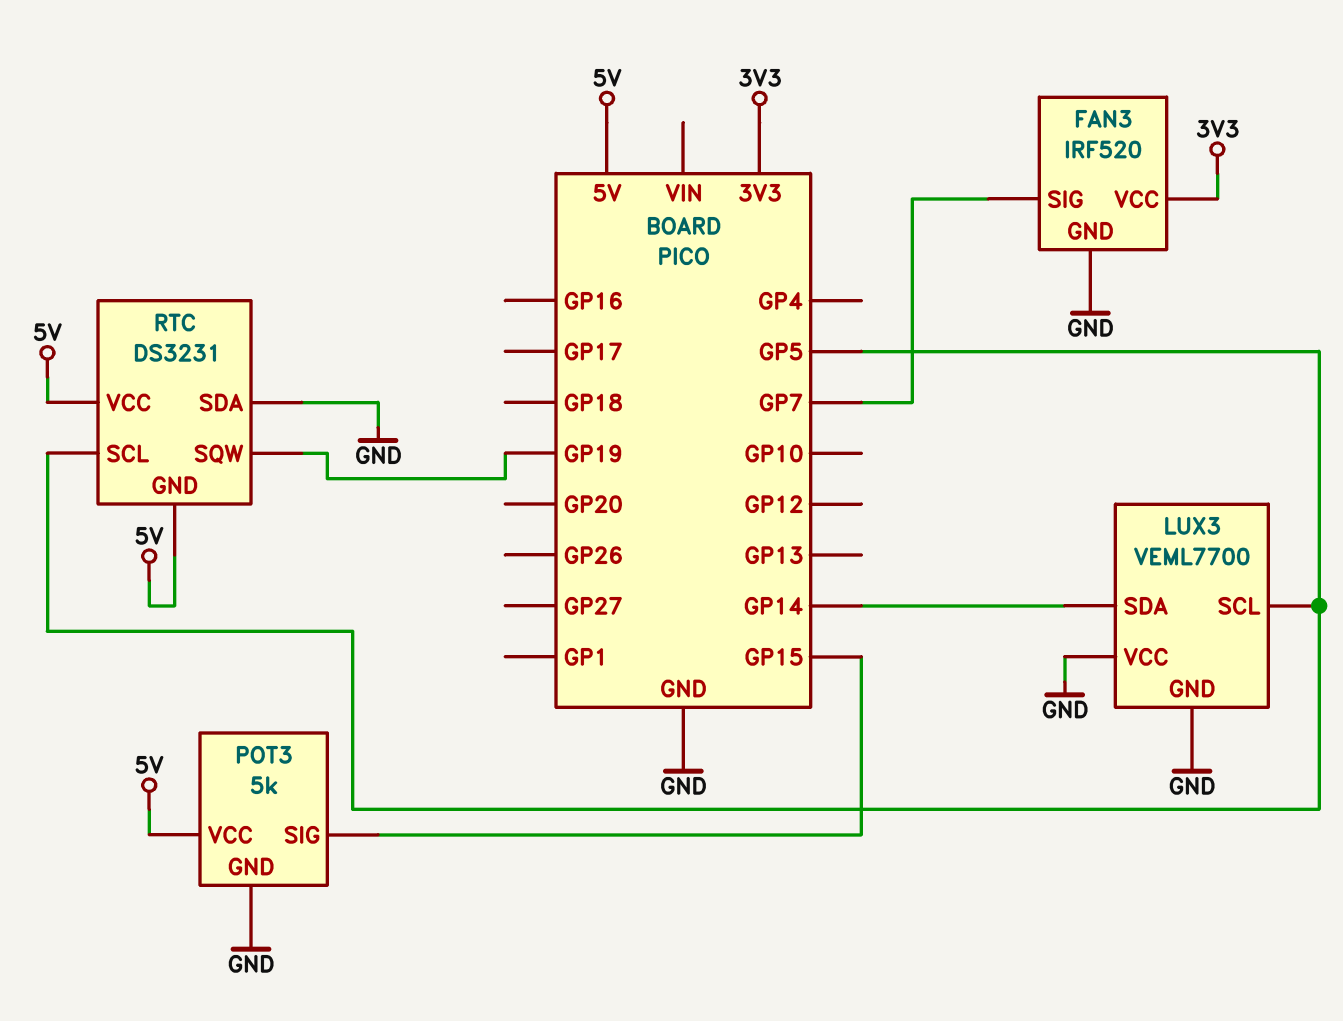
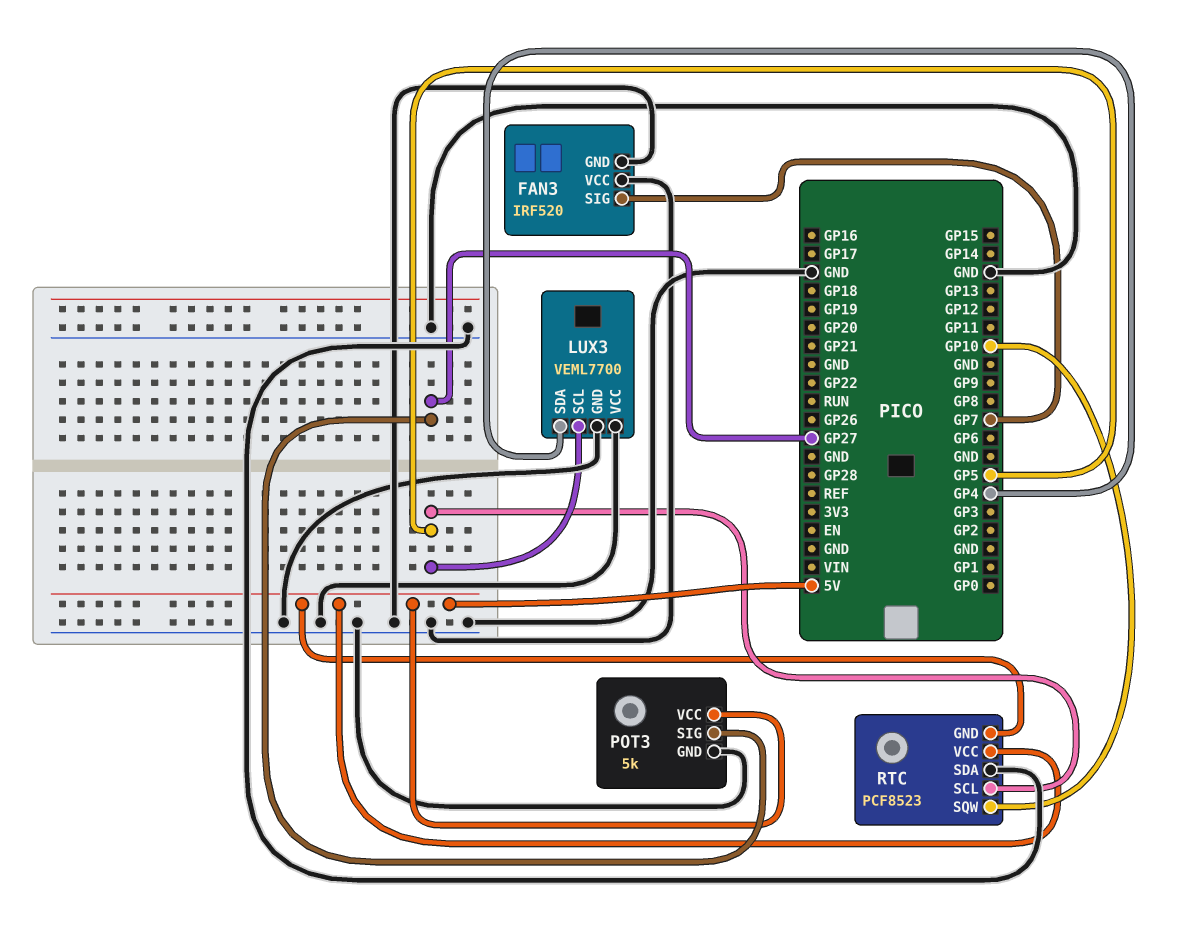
FAN3 pin VCC: 3V3 -> GND
LUX3 pin SDA: GP14 -> GP4
POT3 pin SIG: GP15 -> GP27
RTC: DS3231 -> PCF8523
RTC pin SQW: GP19 -> GP10

